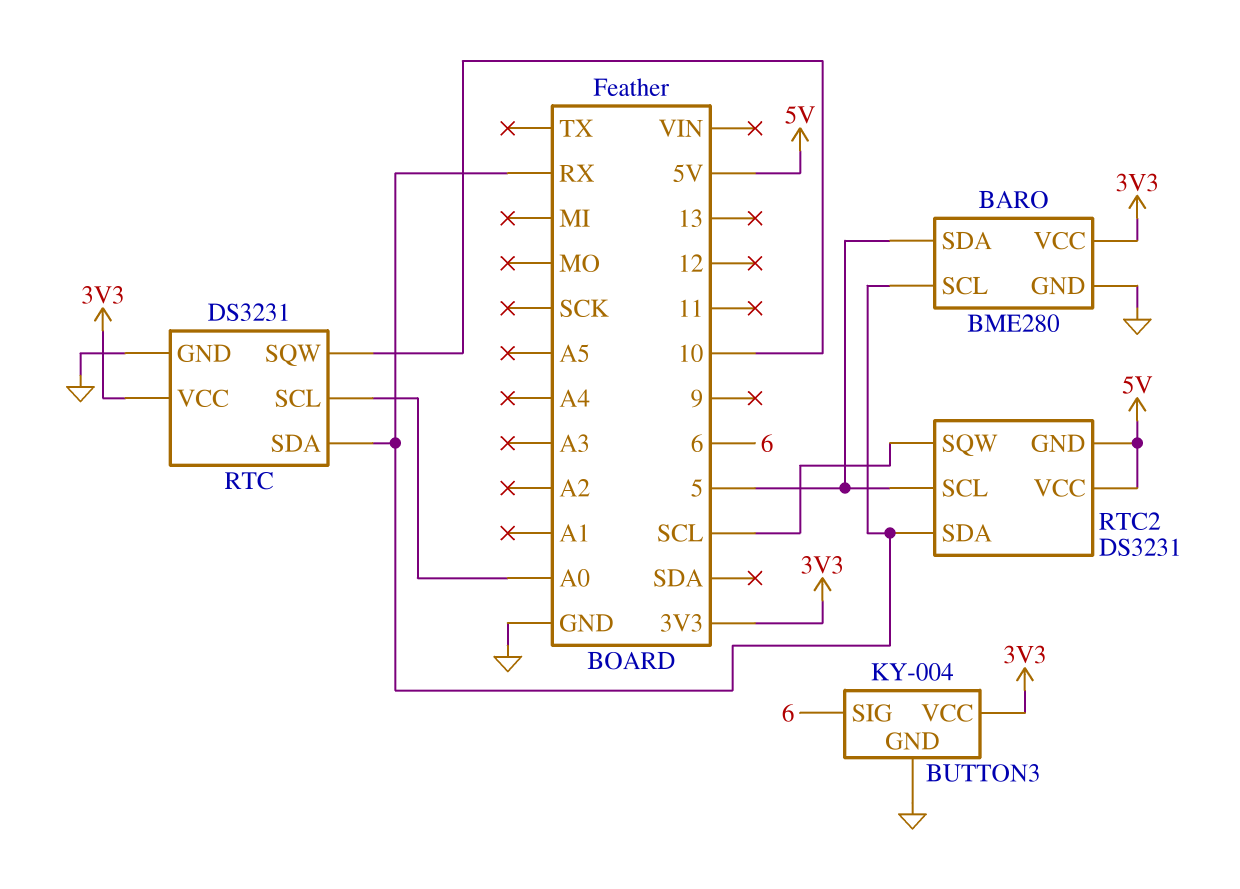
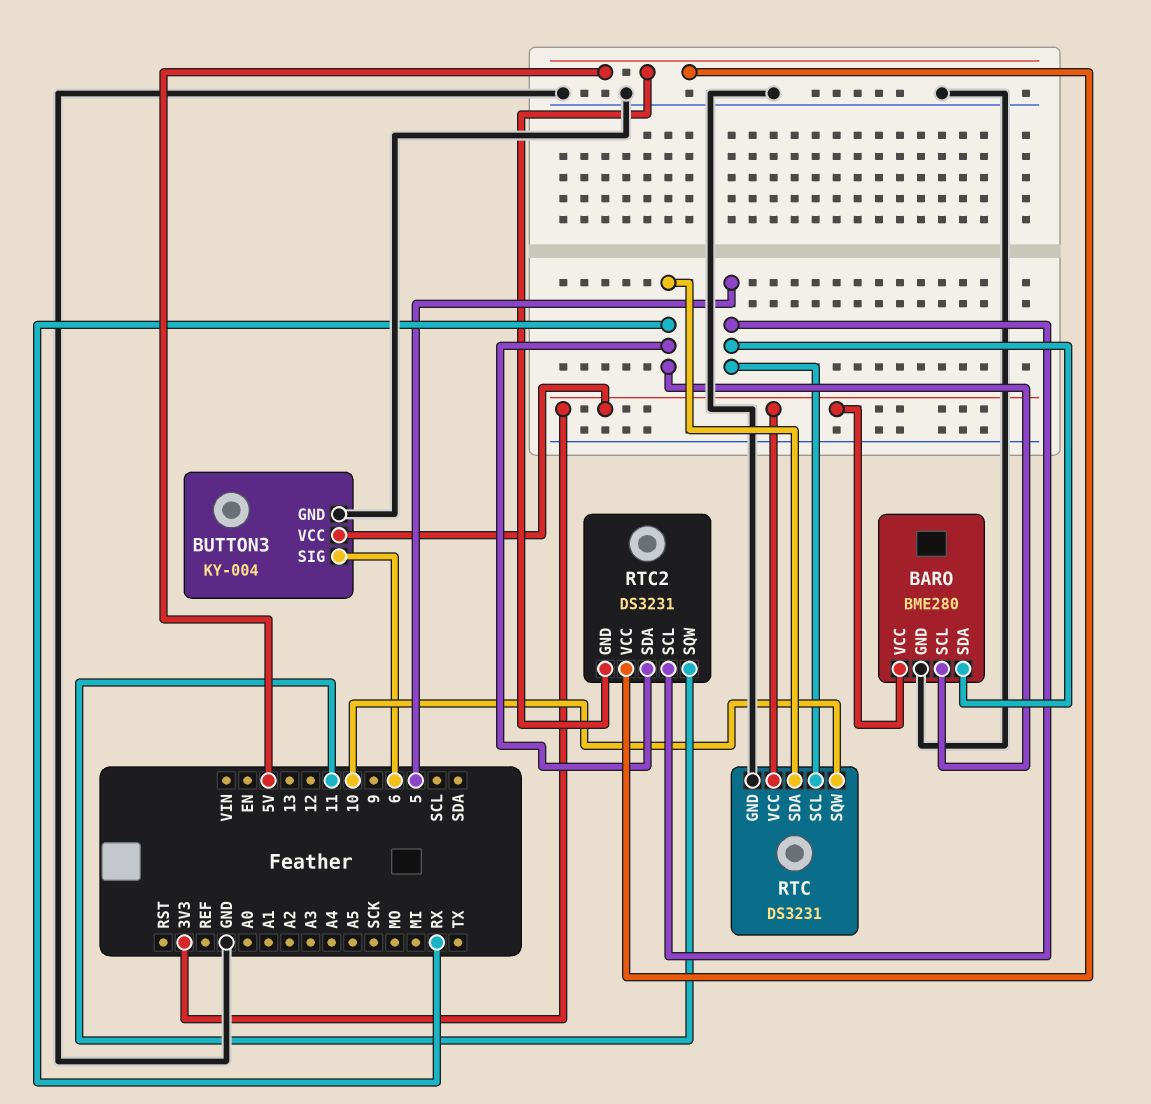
RTC pin SCL: A0 -> 5
RTC2 pin SQW: SCL -> 11

